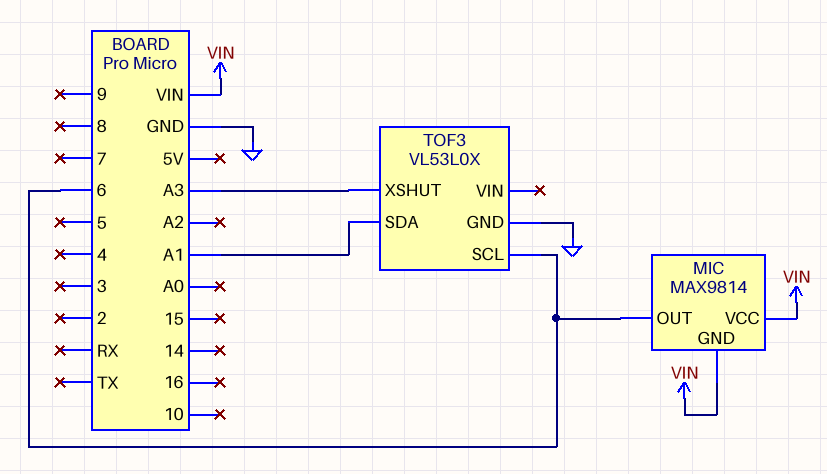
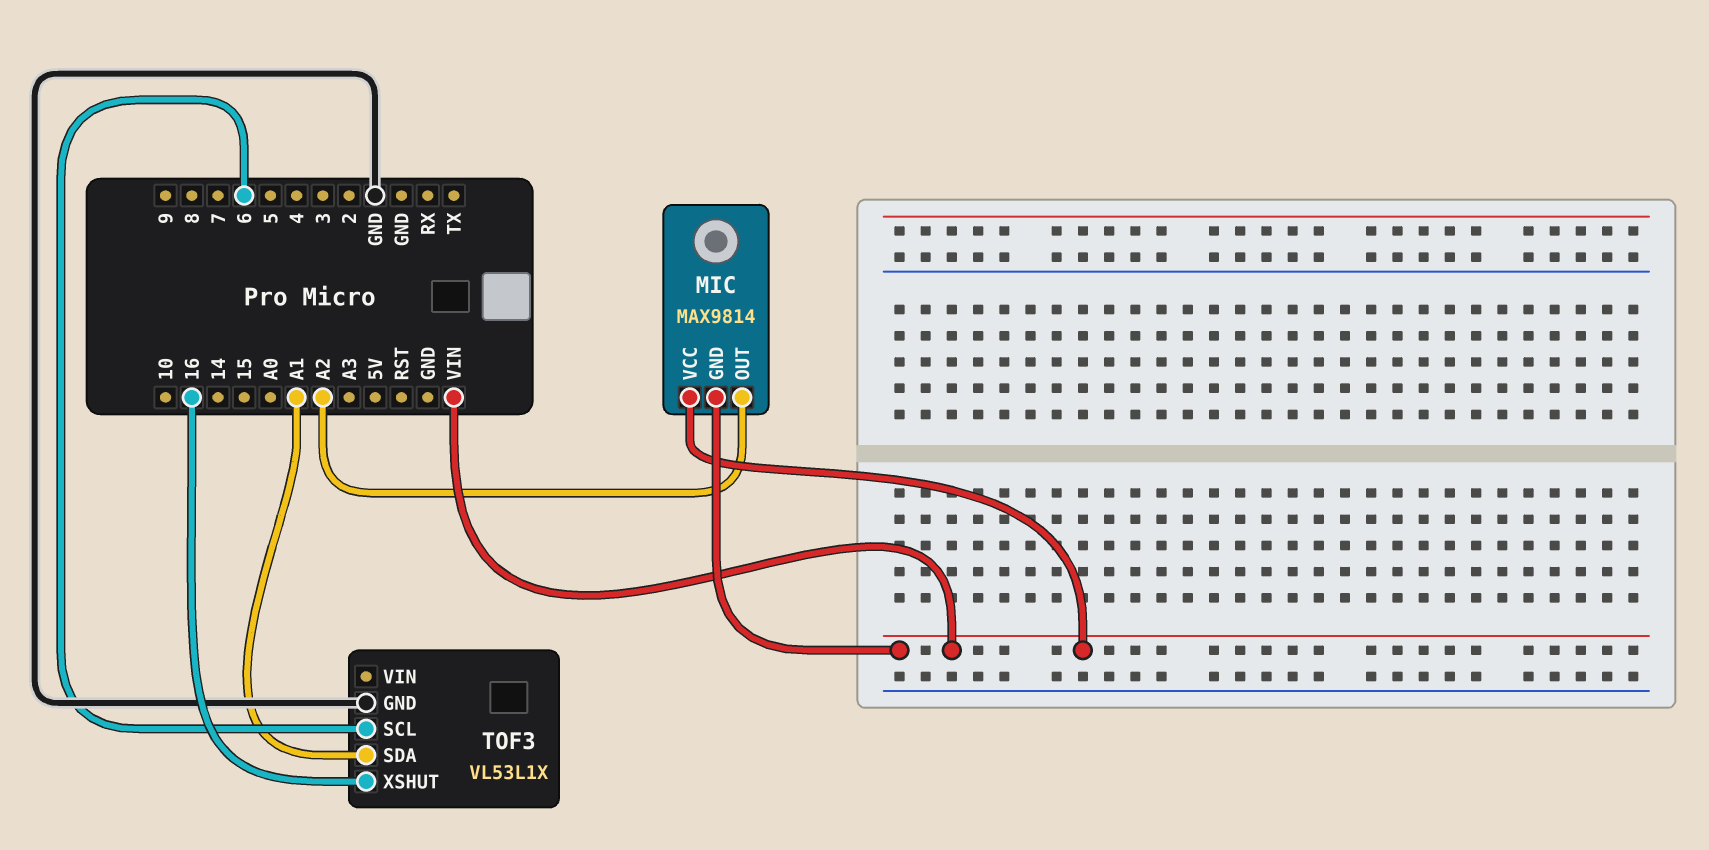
MIC pin OUT: 6 -> A2
TOF3: VL53L0X -> VL53L1X
TOF3 pin XSHUT: A3 -> 16

